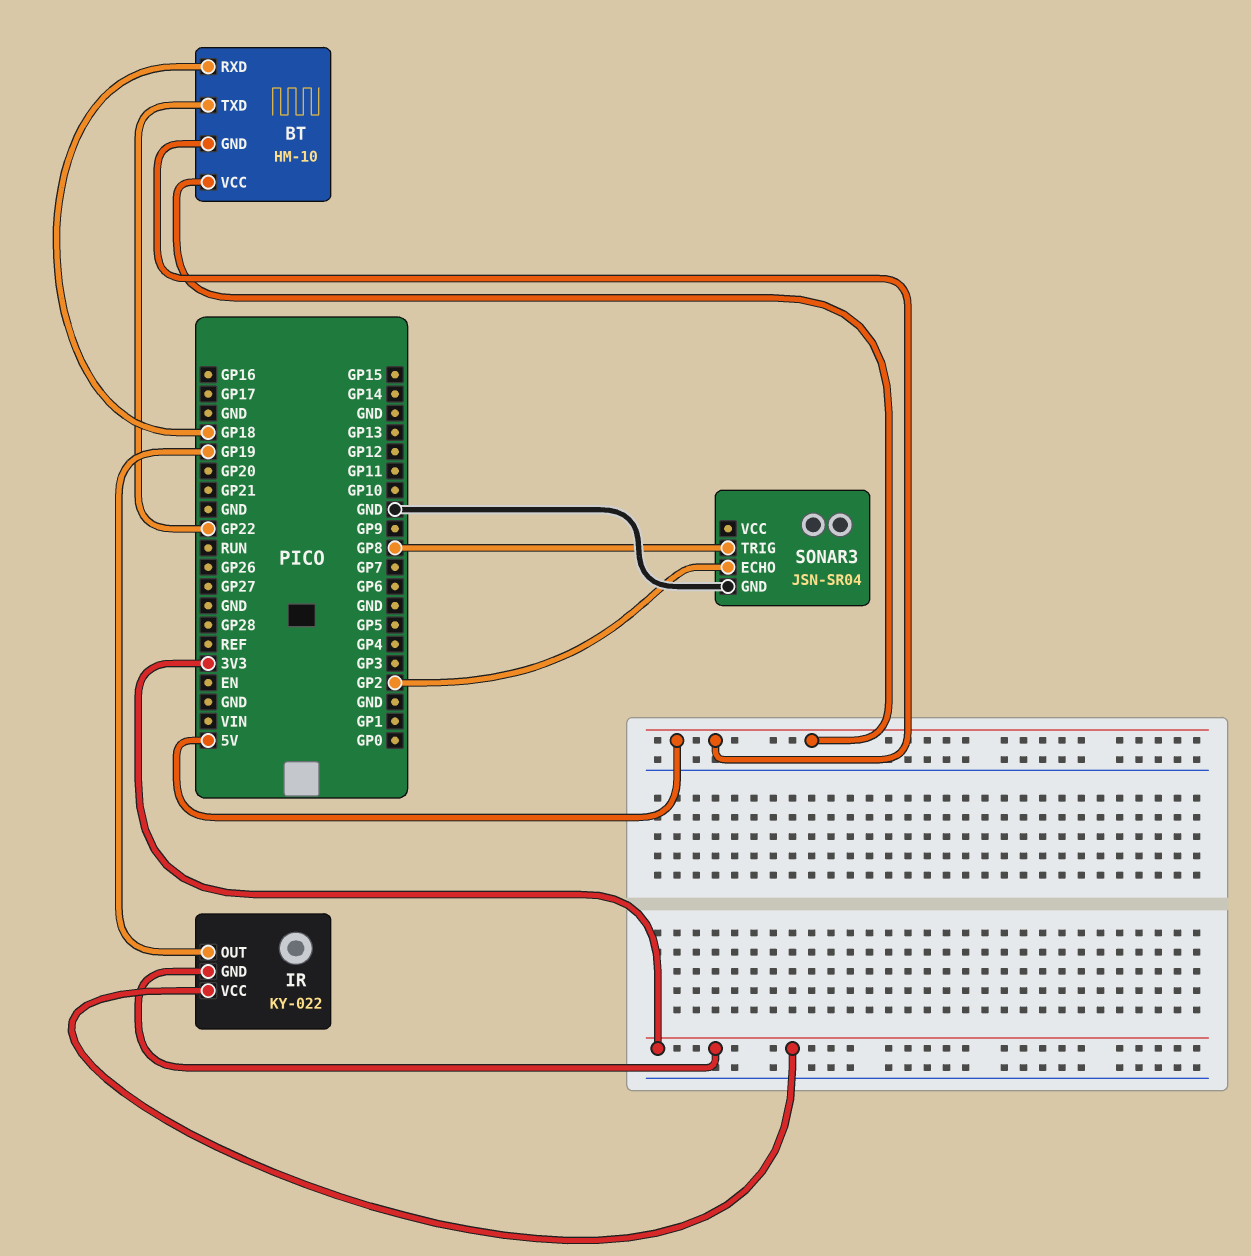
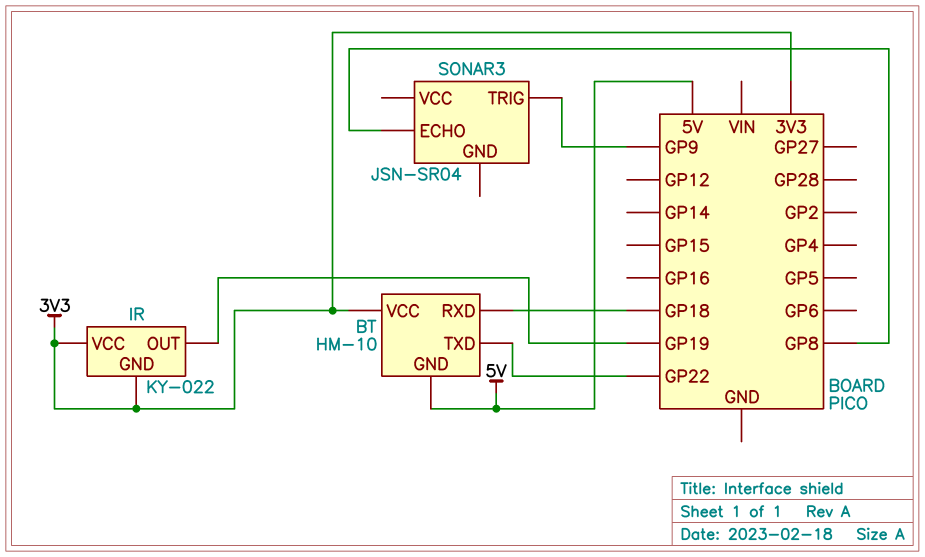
BT pin VCC: 5V -> 3V3
SONAR3 pin ECHO: GP2 -> GP8
SONAR3 pin GND: GND -> none
SONAR3 pin TRIG: GP8 -> GP9

